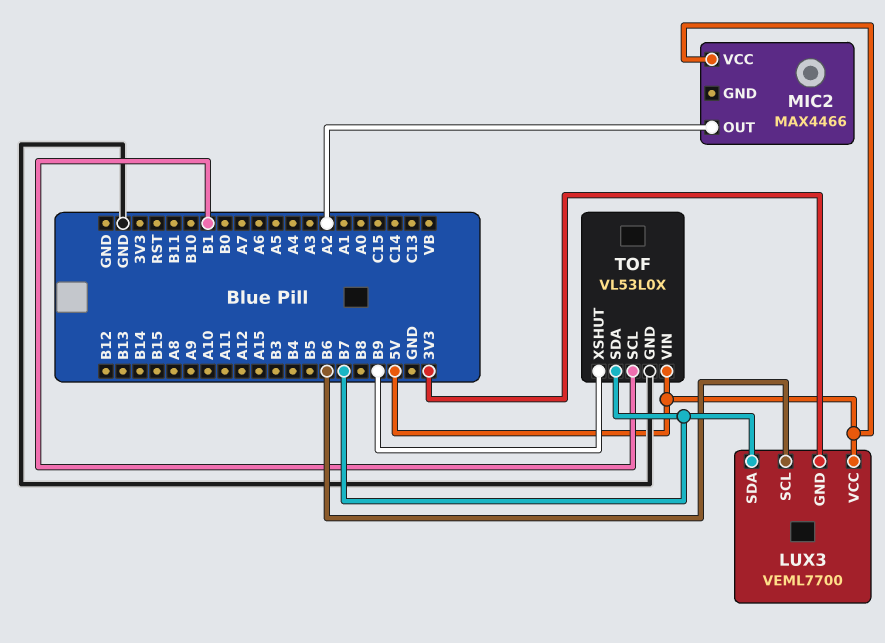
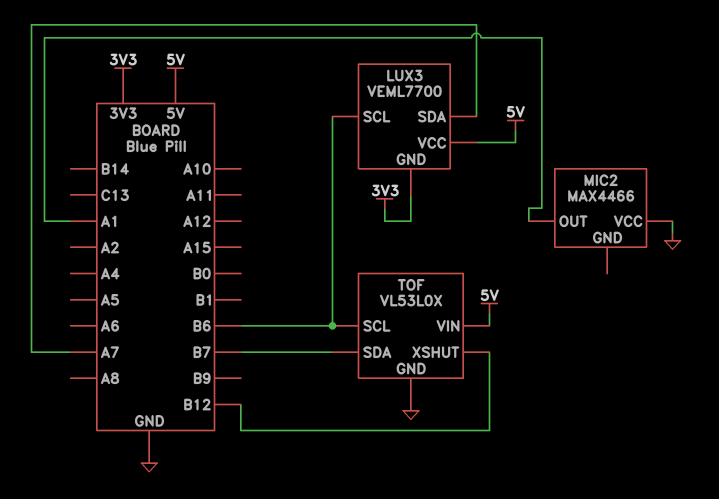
LUX3 pin SDA: B7 -> A7
MIC2 pin OUT: A2 -> A1
MIC2 pin VCC: 5V -> GND
TOF pin SCL: B1 -> B6
TOF pin XSHUT: B9 -> B12

